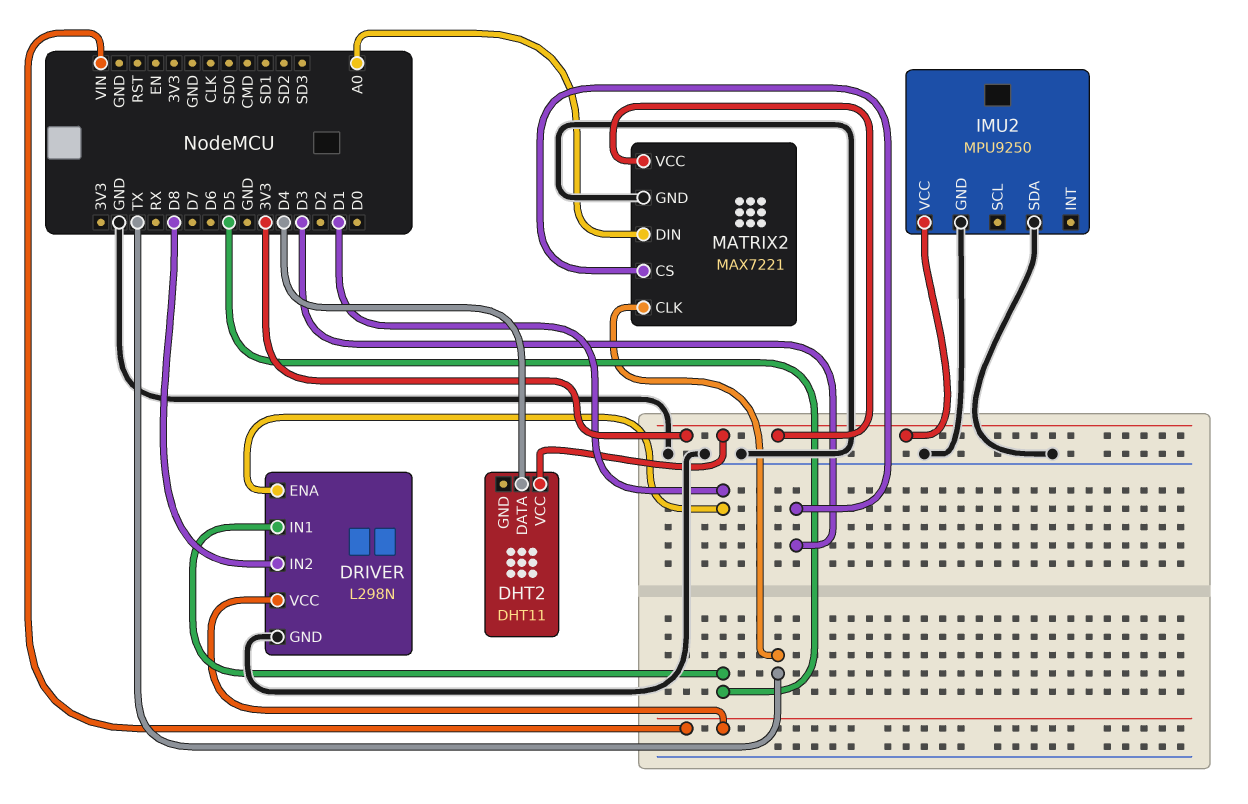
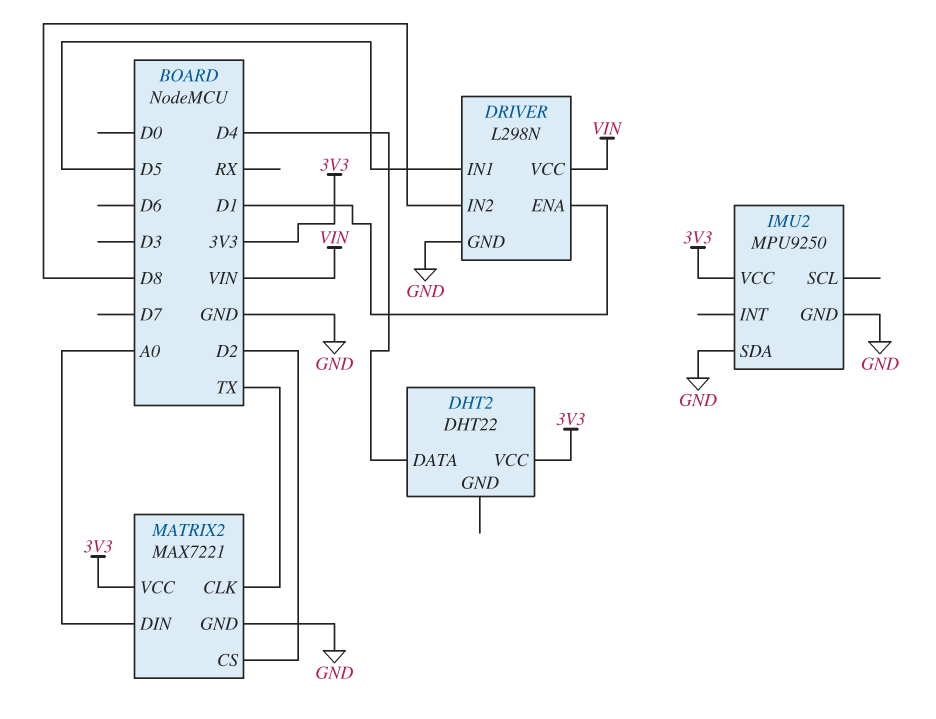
DHT2: DHT11 -> DHT22
MATRIX2 pin CS: D3 -> D2

